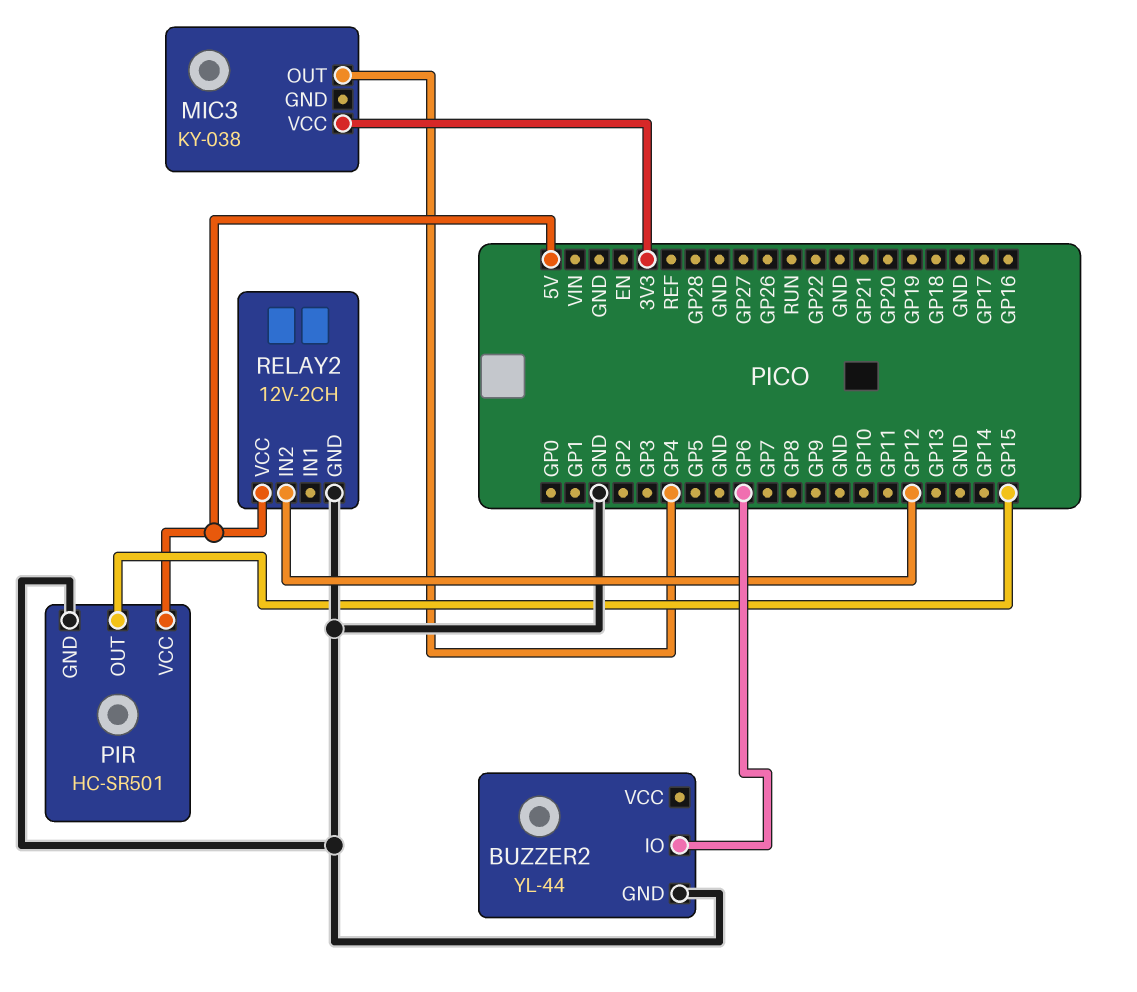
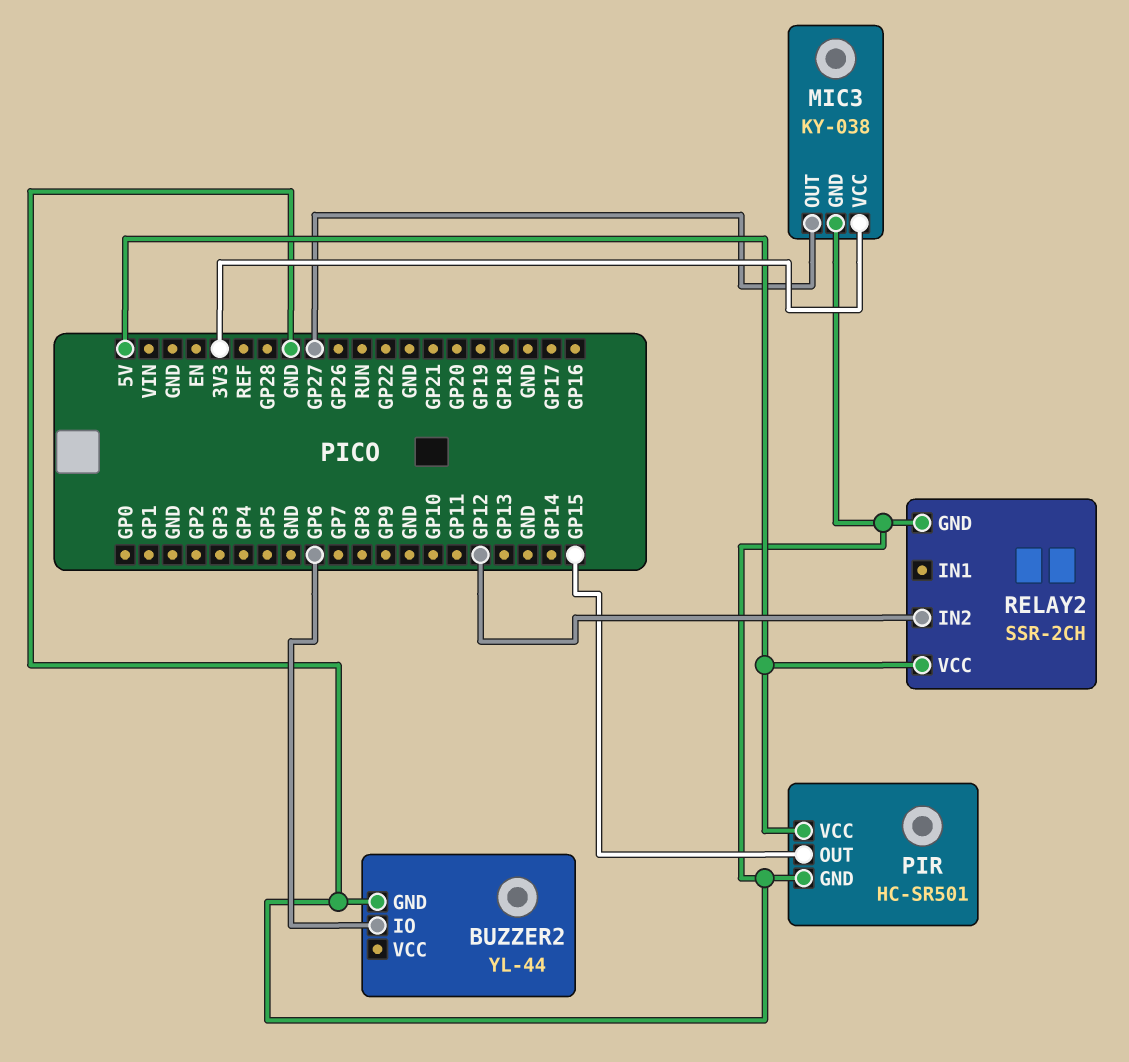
MIC3 pin GND: none -> GND
MIC3 pin OUT: GP4 -> GP27
RELAY2: 12V-2CH -> SSR-2CH

